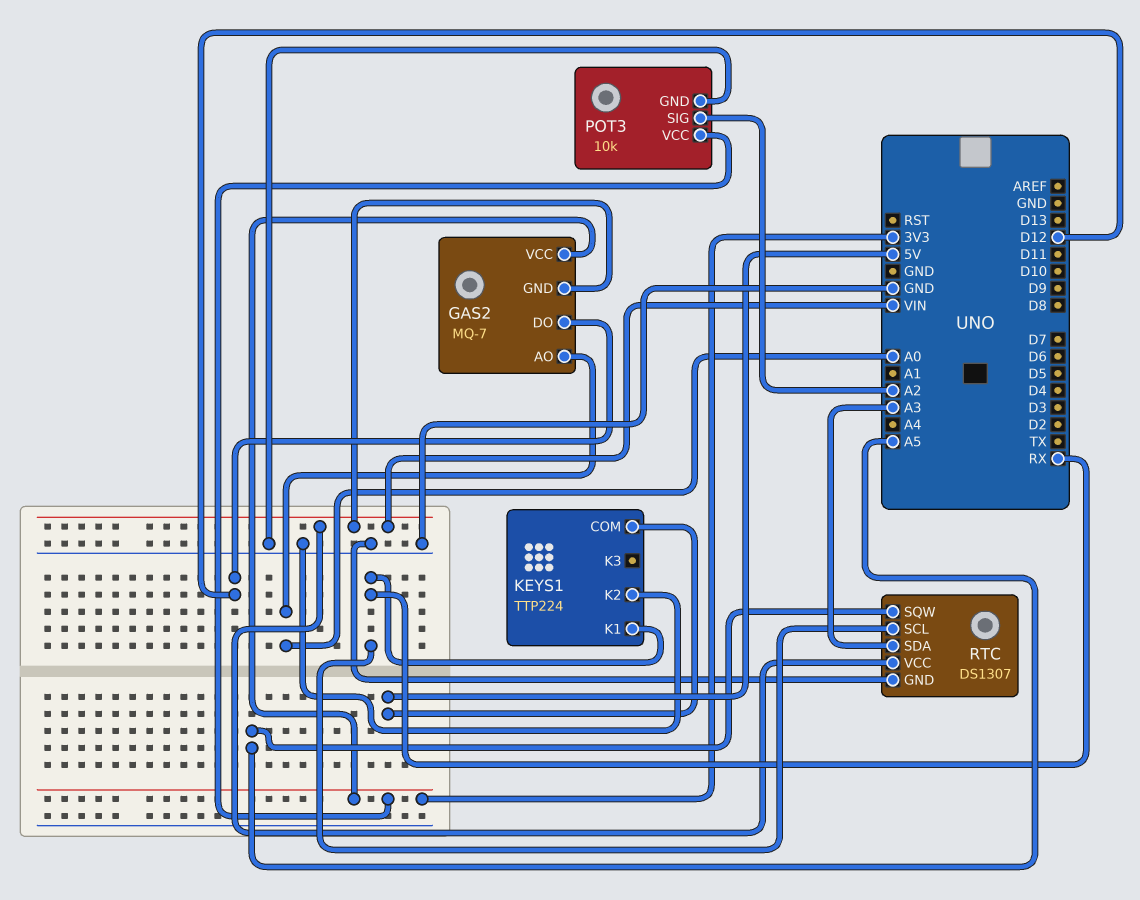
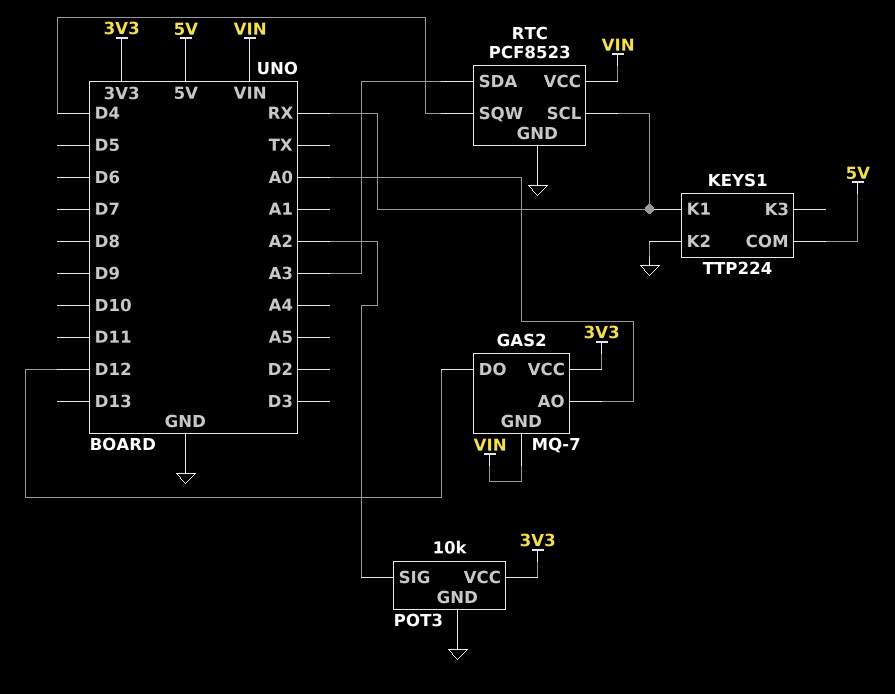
RTC: DS1307 -> PCF8523
RTC pin SQW: A5 -> D4

